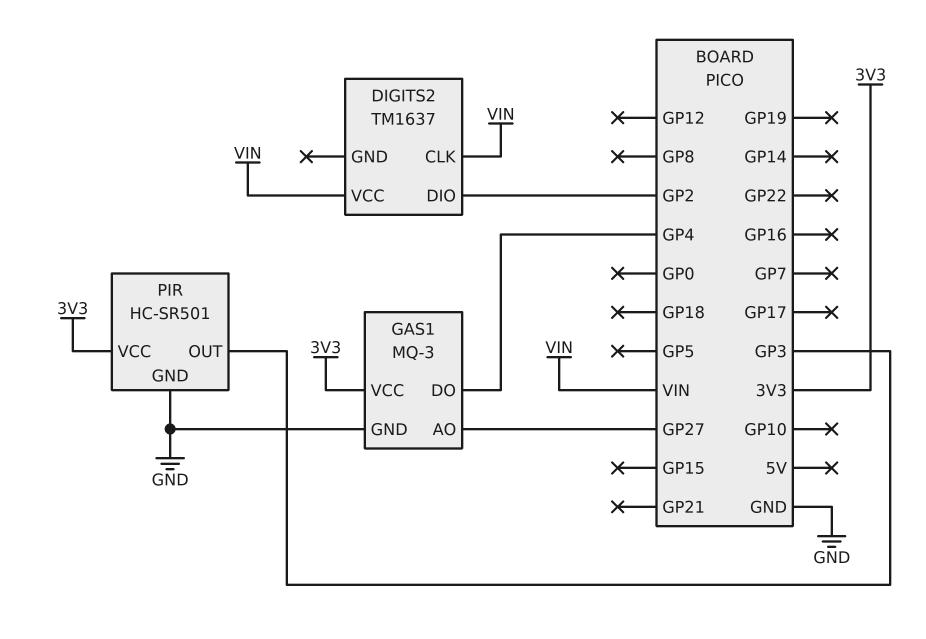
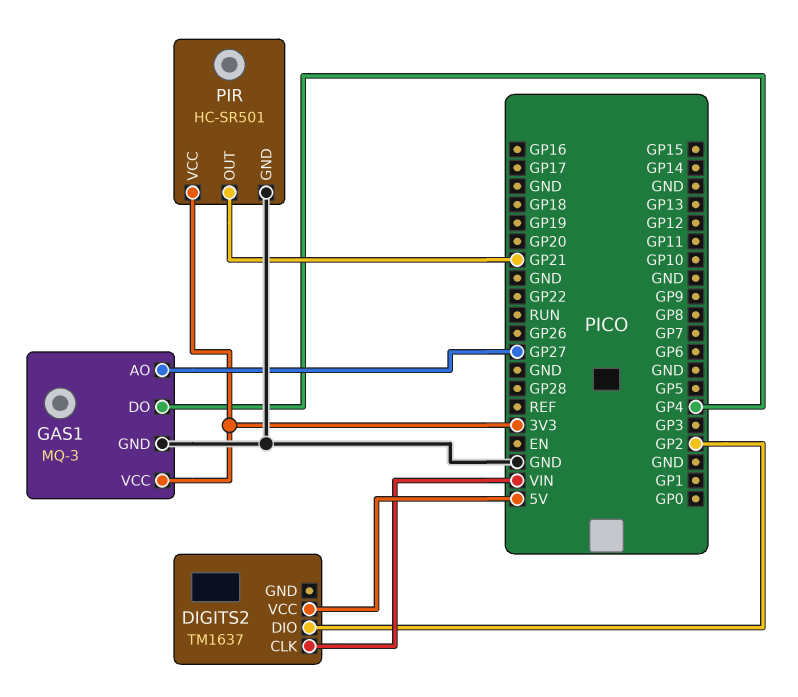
DIGITS2 pin VCC: VIN -> 5V
PIR pin OUT: GP3 -> GP21

